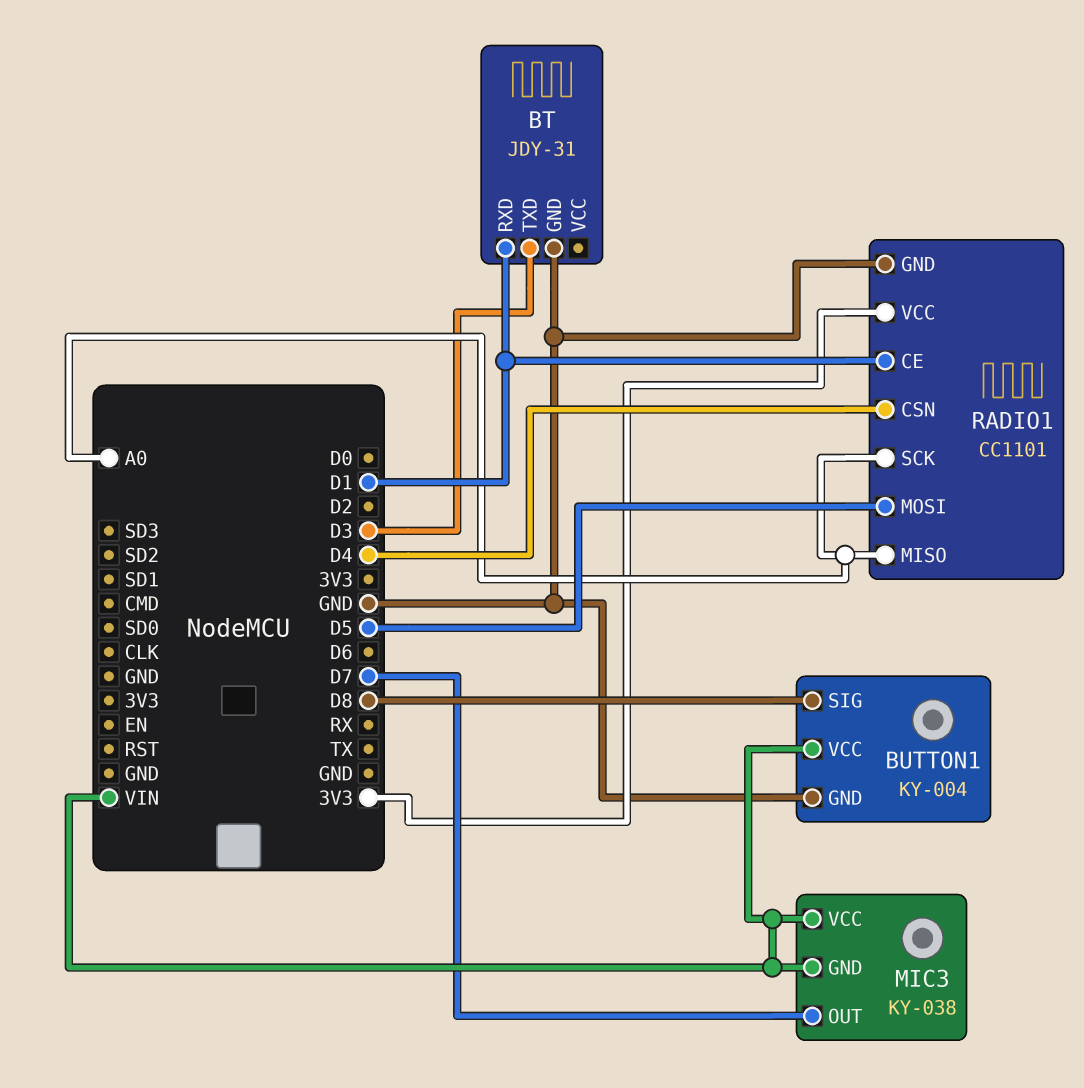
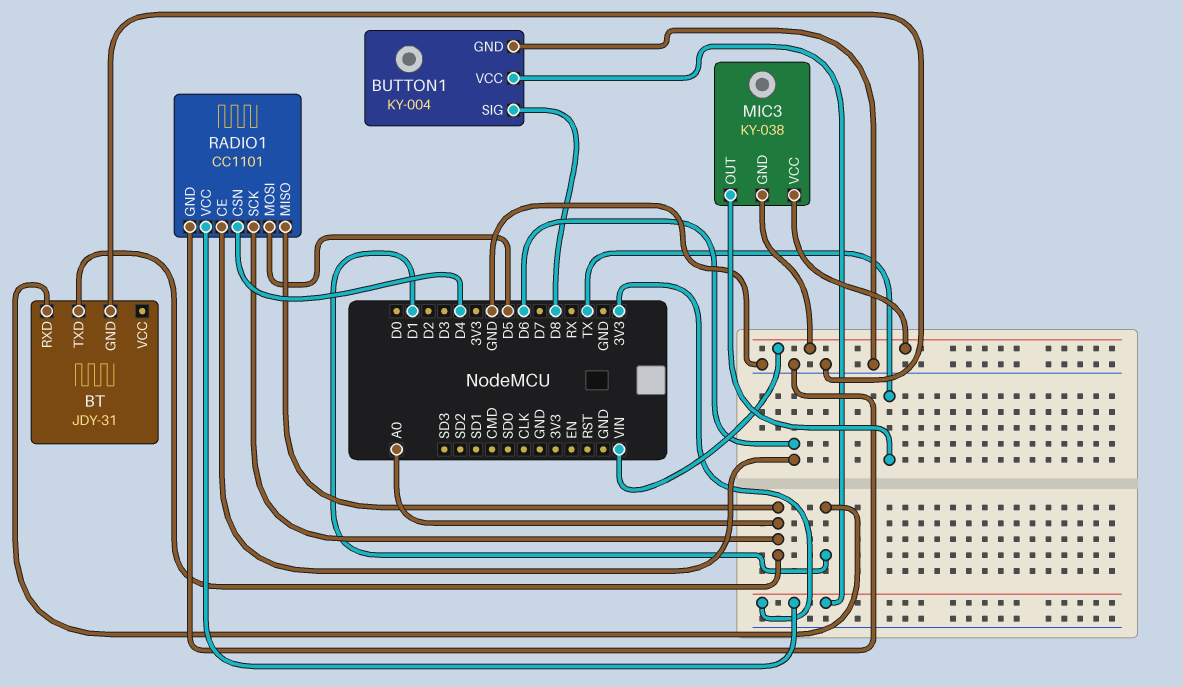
BT pin TXD: D3 -> A0
BUTTON1 pin VCC: VIN -> 3V3
MIC3 pin OUT: D7 -> TX
RADIO1 pin CE: D1 -> D6

